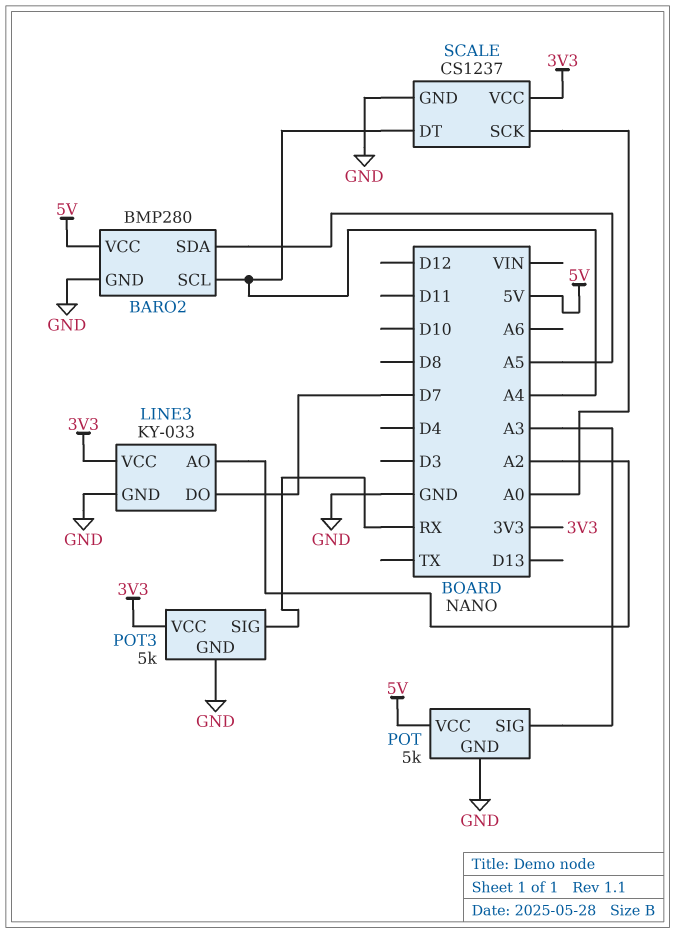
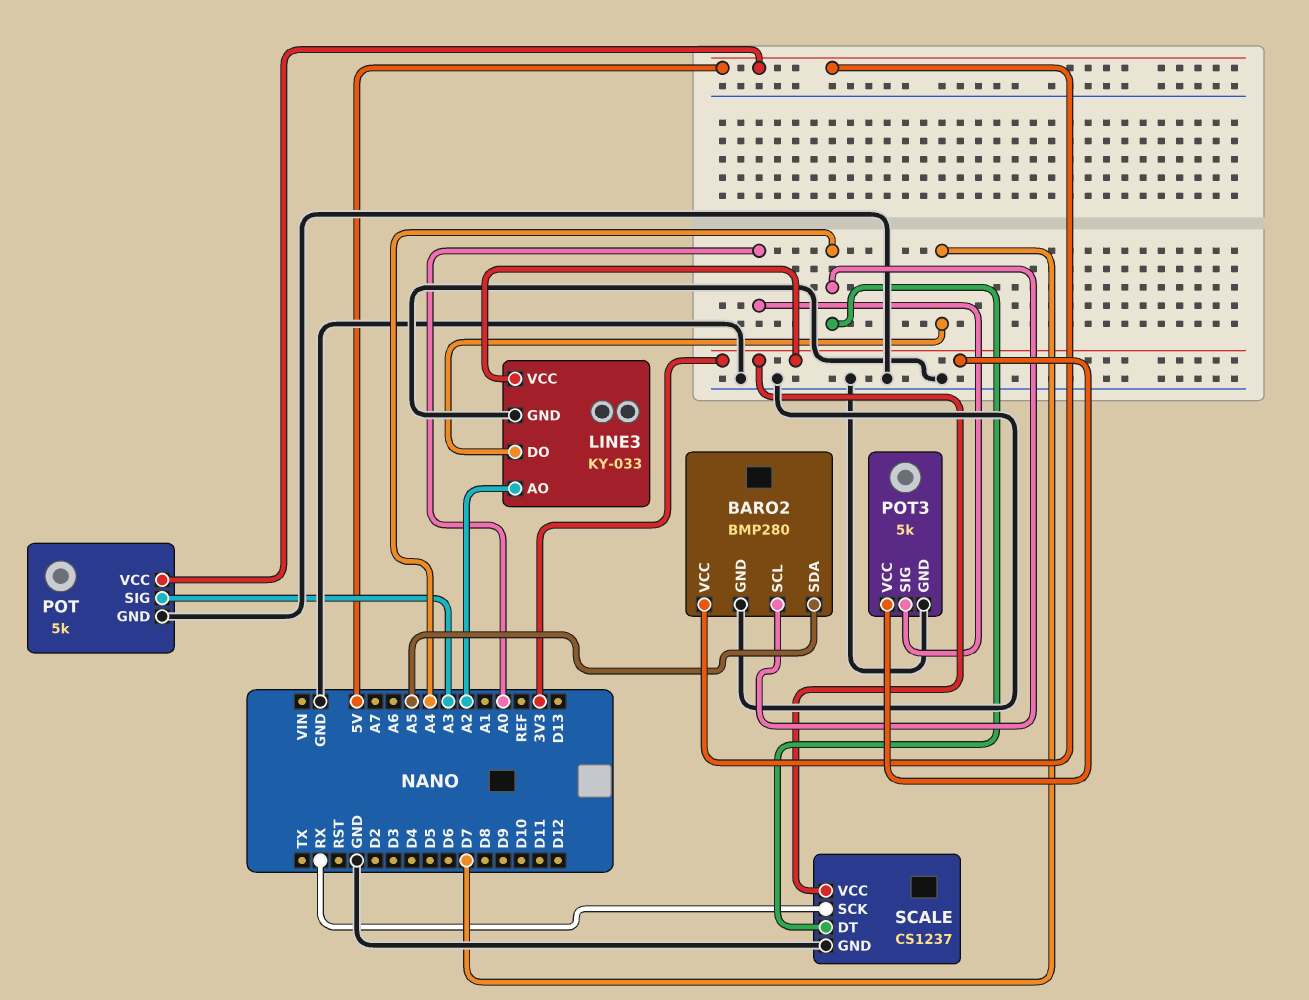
POT3 pin SIG: RX -> A0
SCALE pin SCK: A0 -> RX

